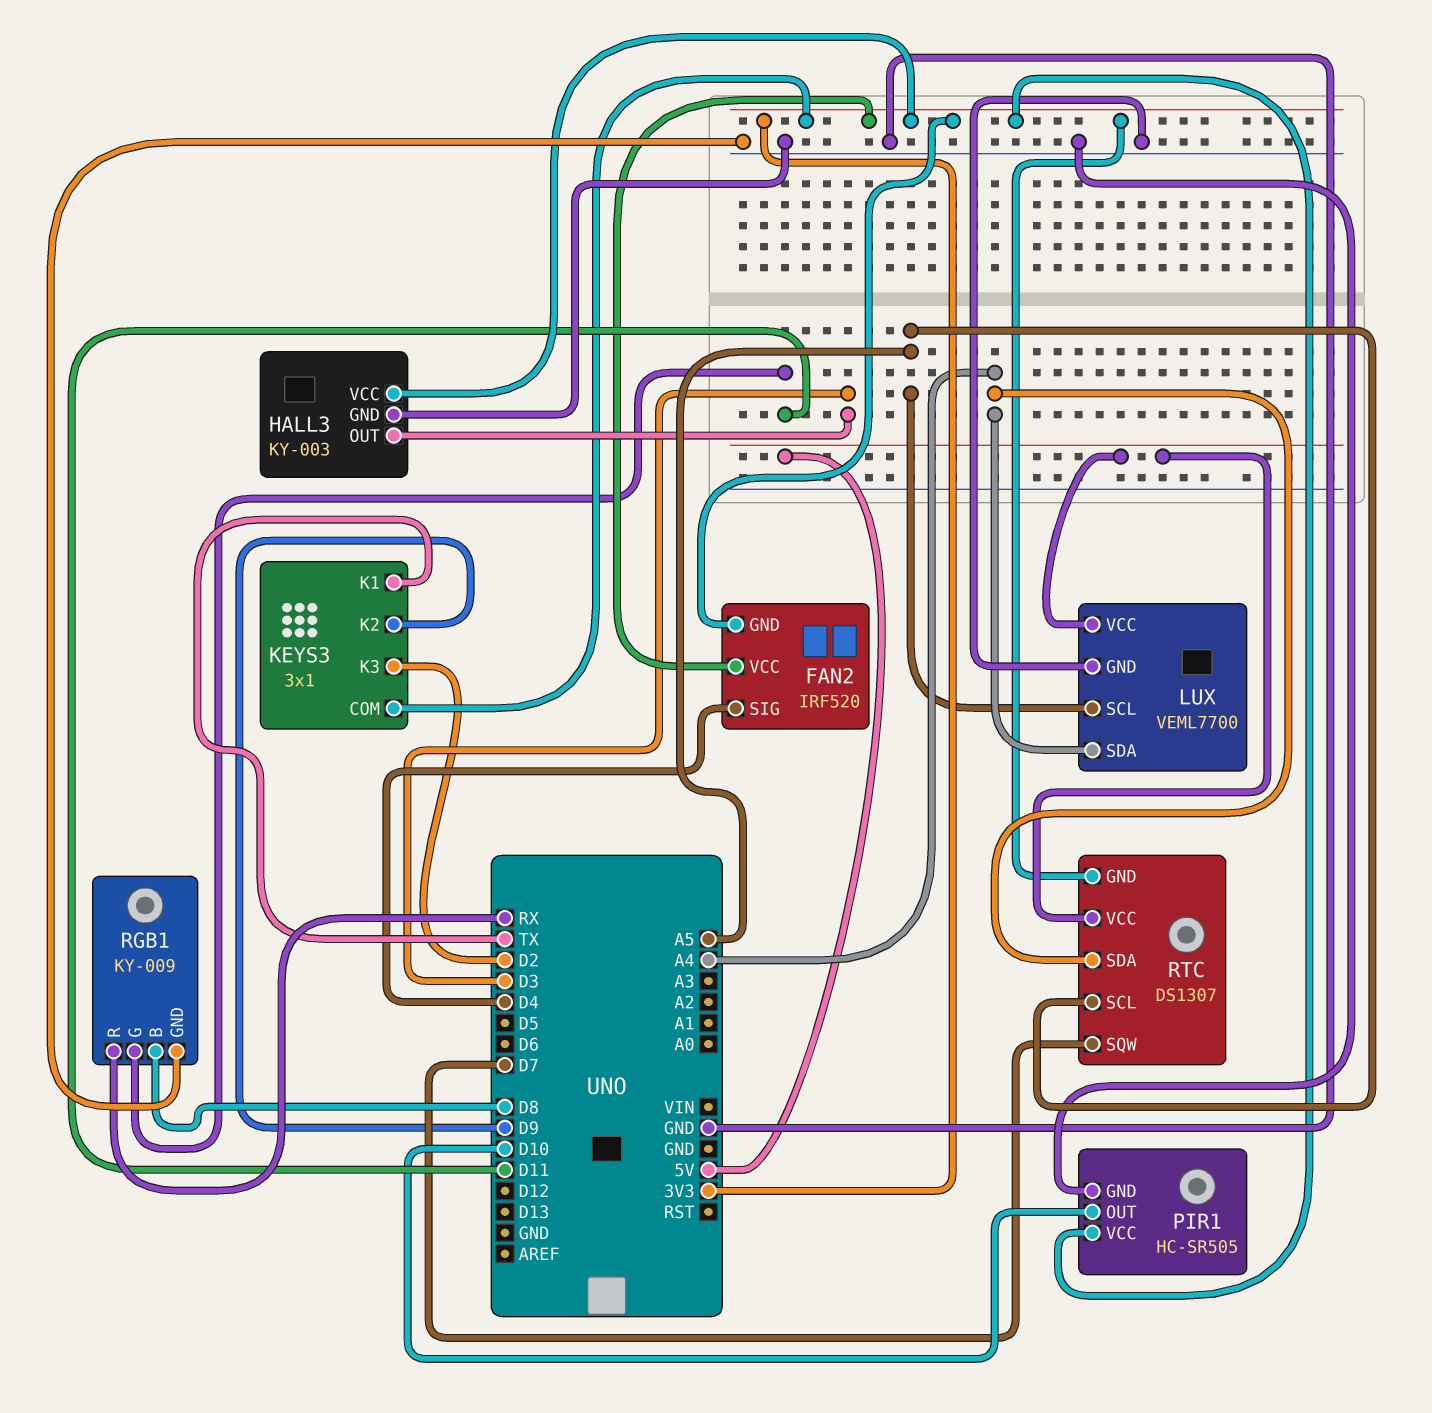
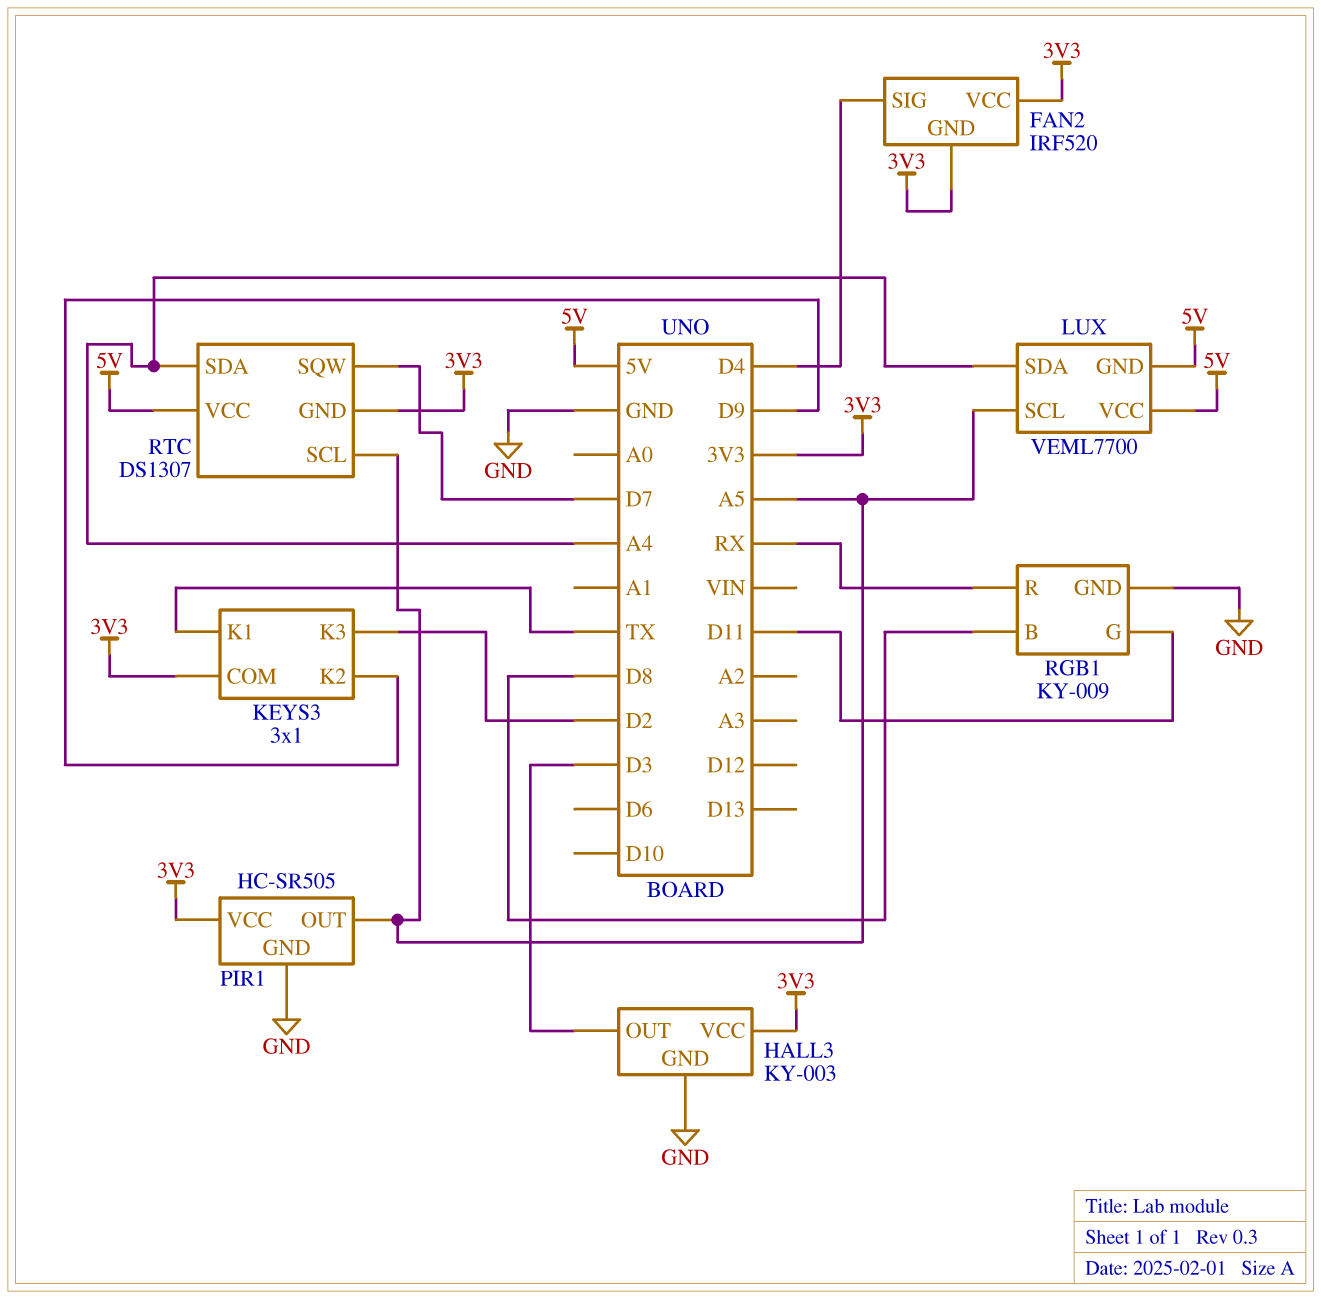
LUX pin GND: GND -> 5V
PIR1 pin OUT: D10 -> A5

